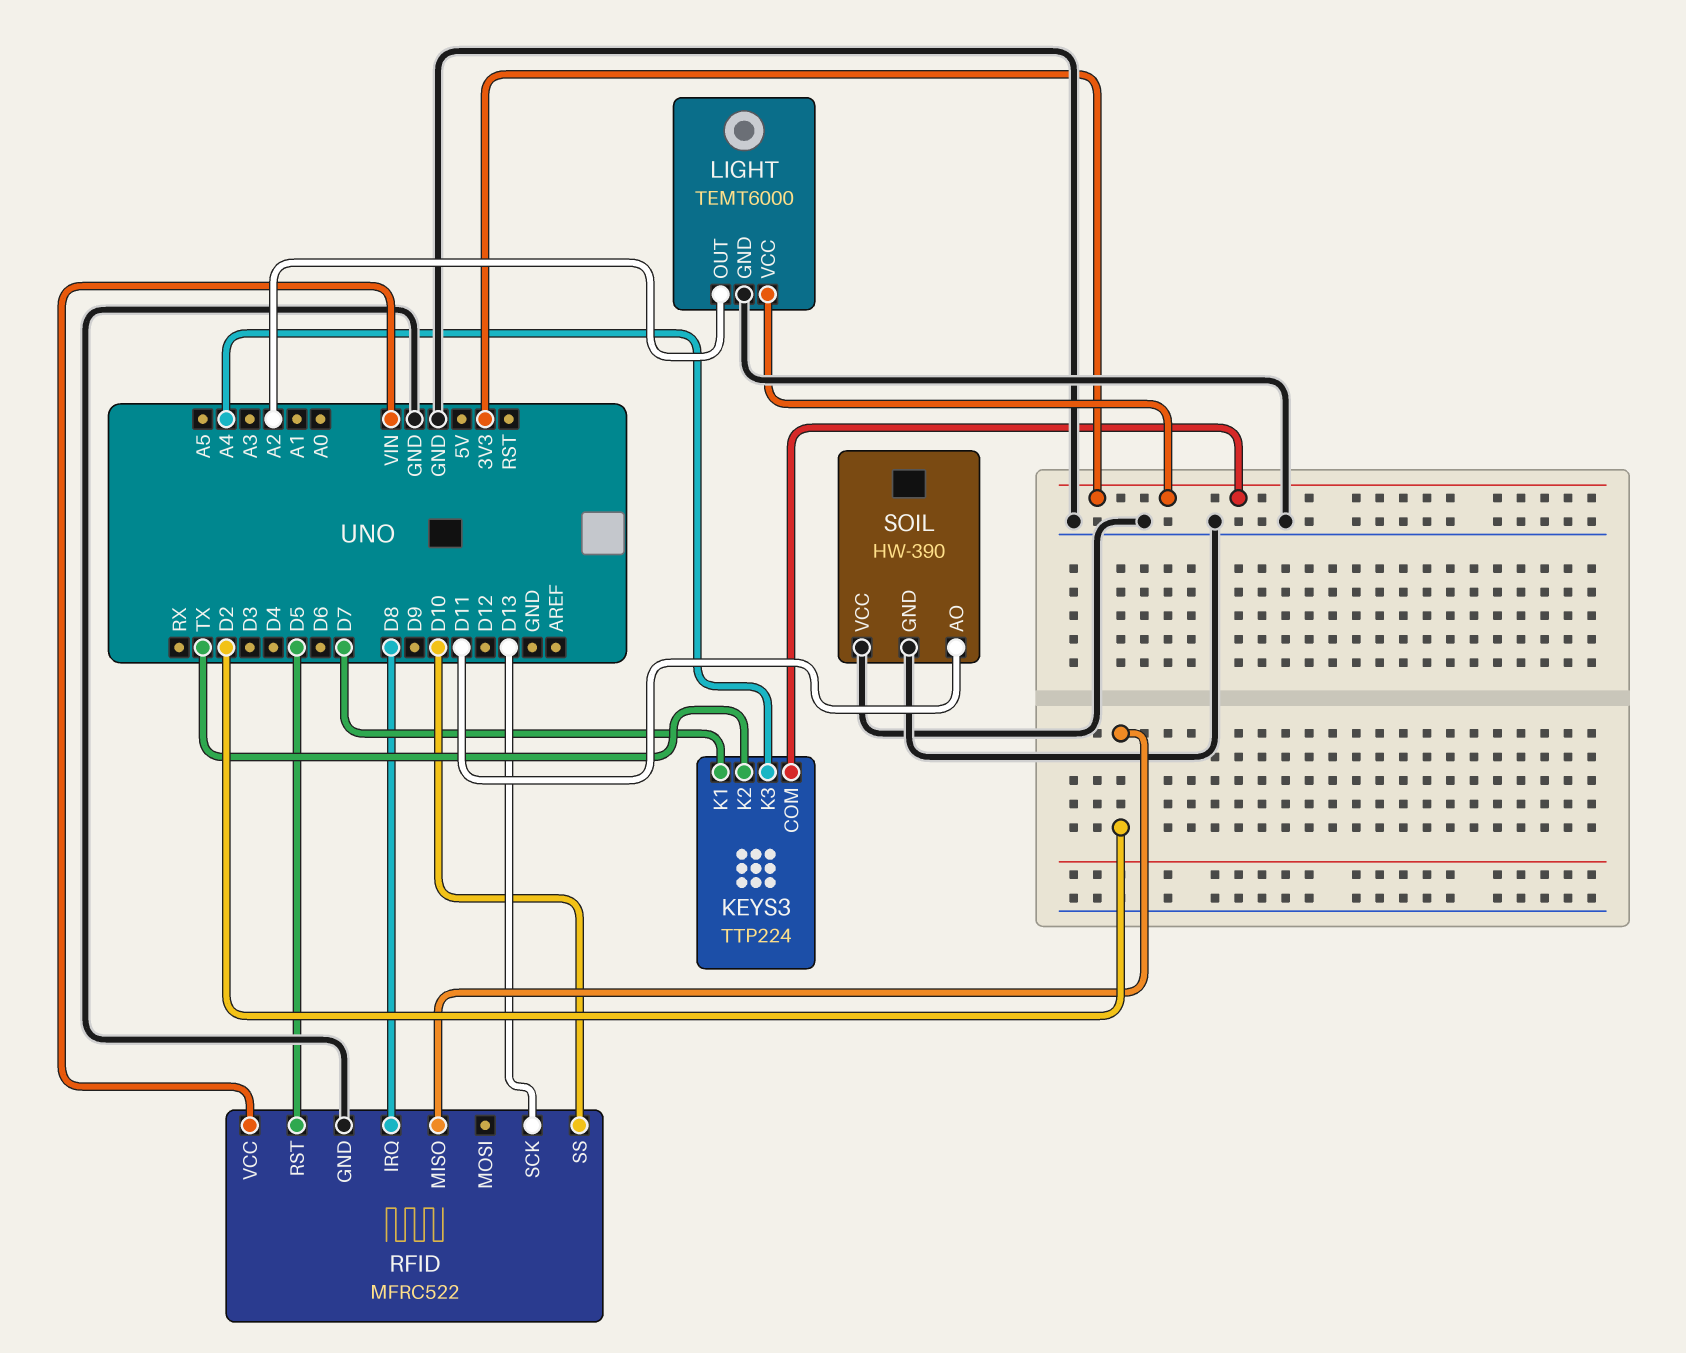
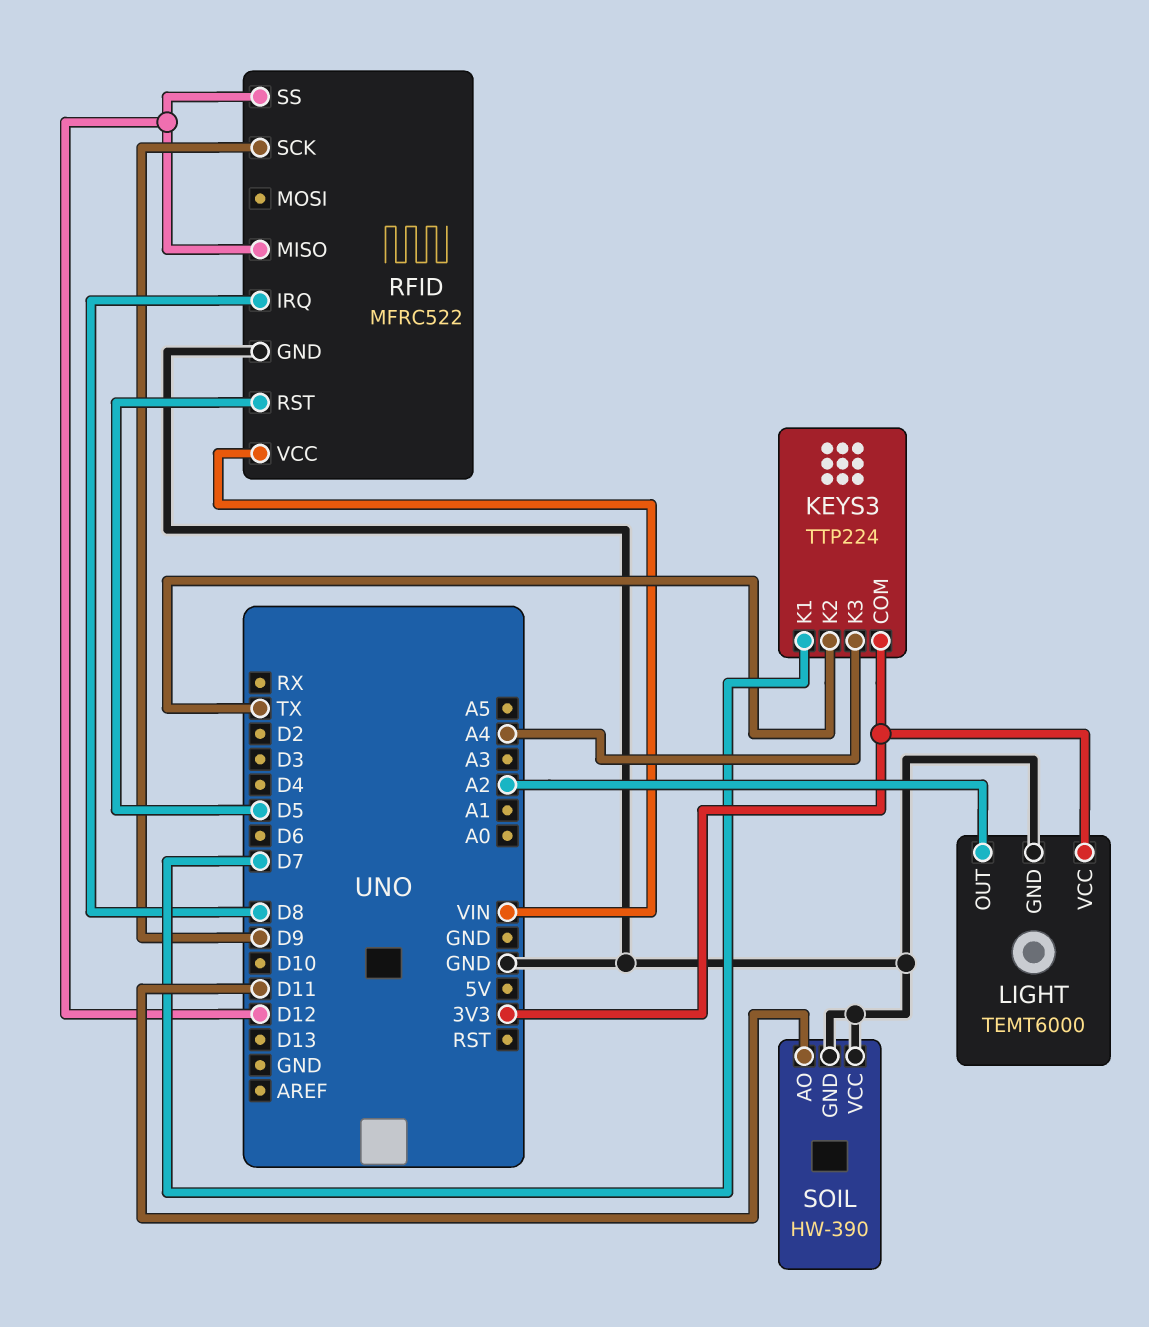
RFID pin MISO: D2 -> D12
RFID pin SCK: D13 -> D9
RFID pin SS: D10 -> D12

